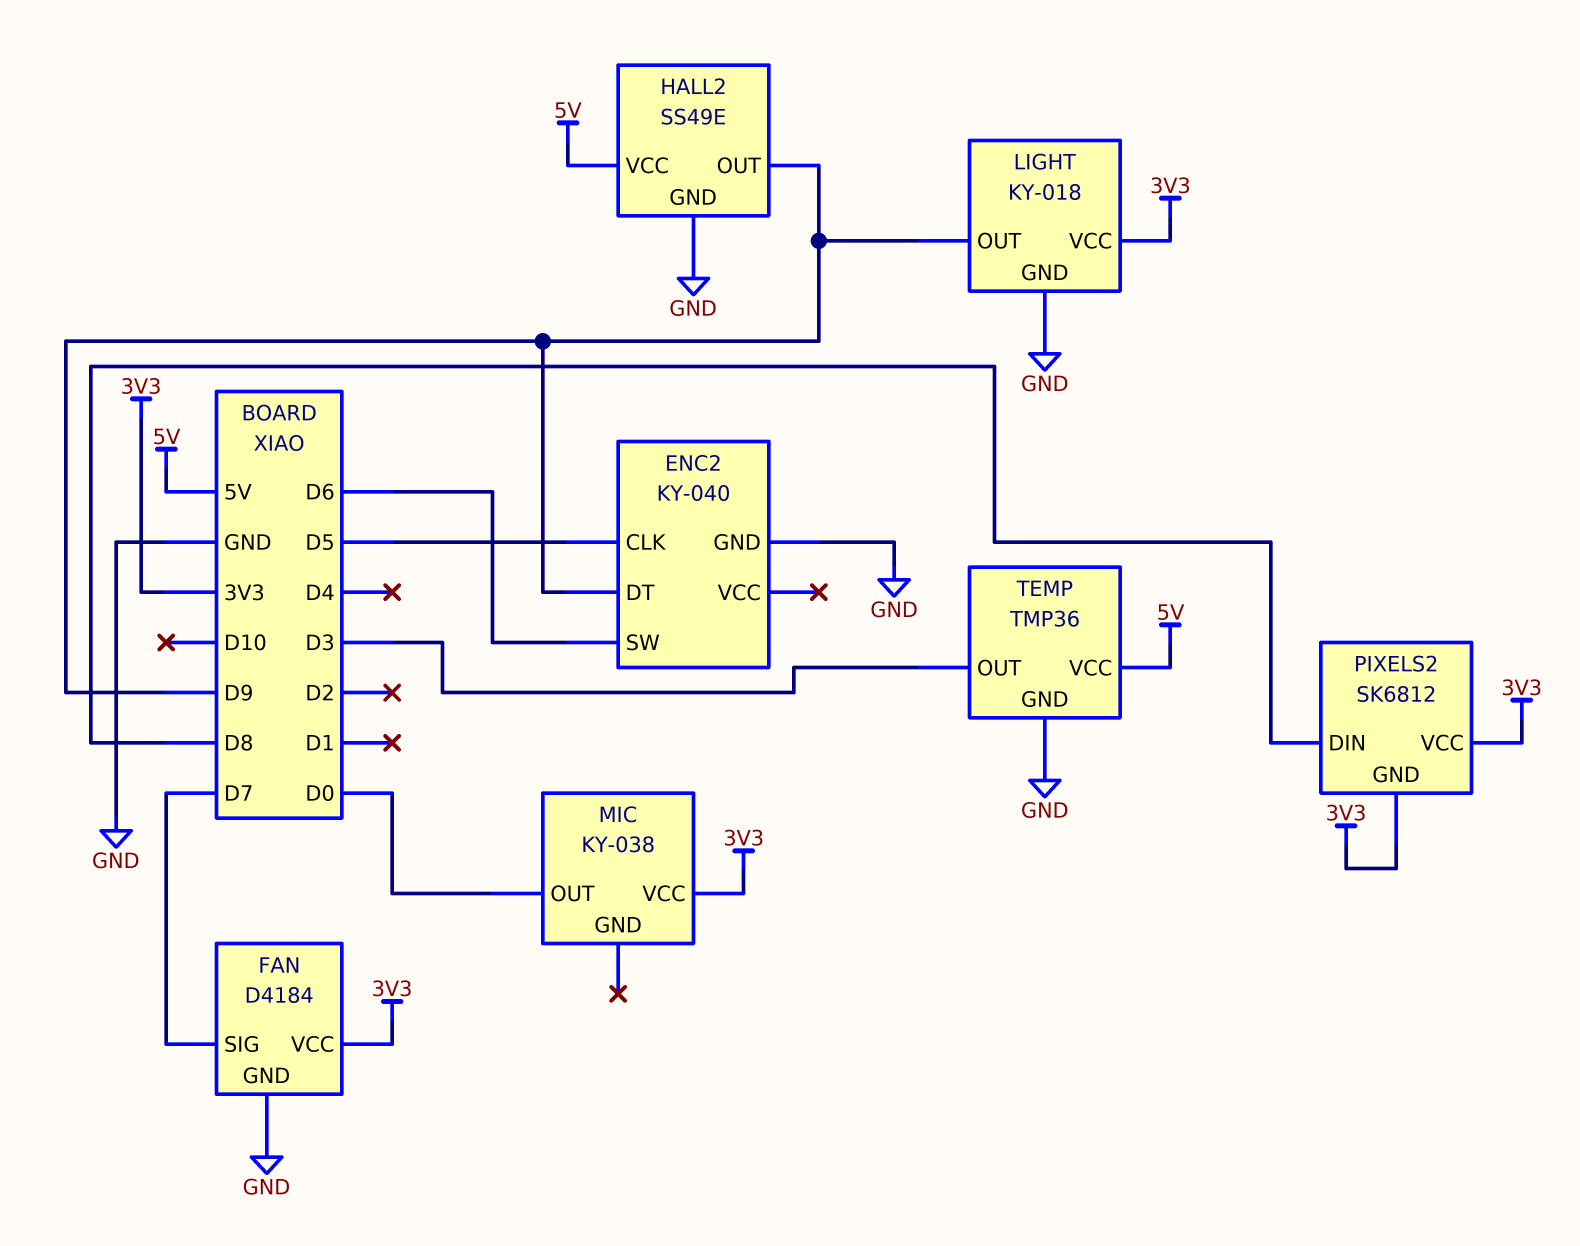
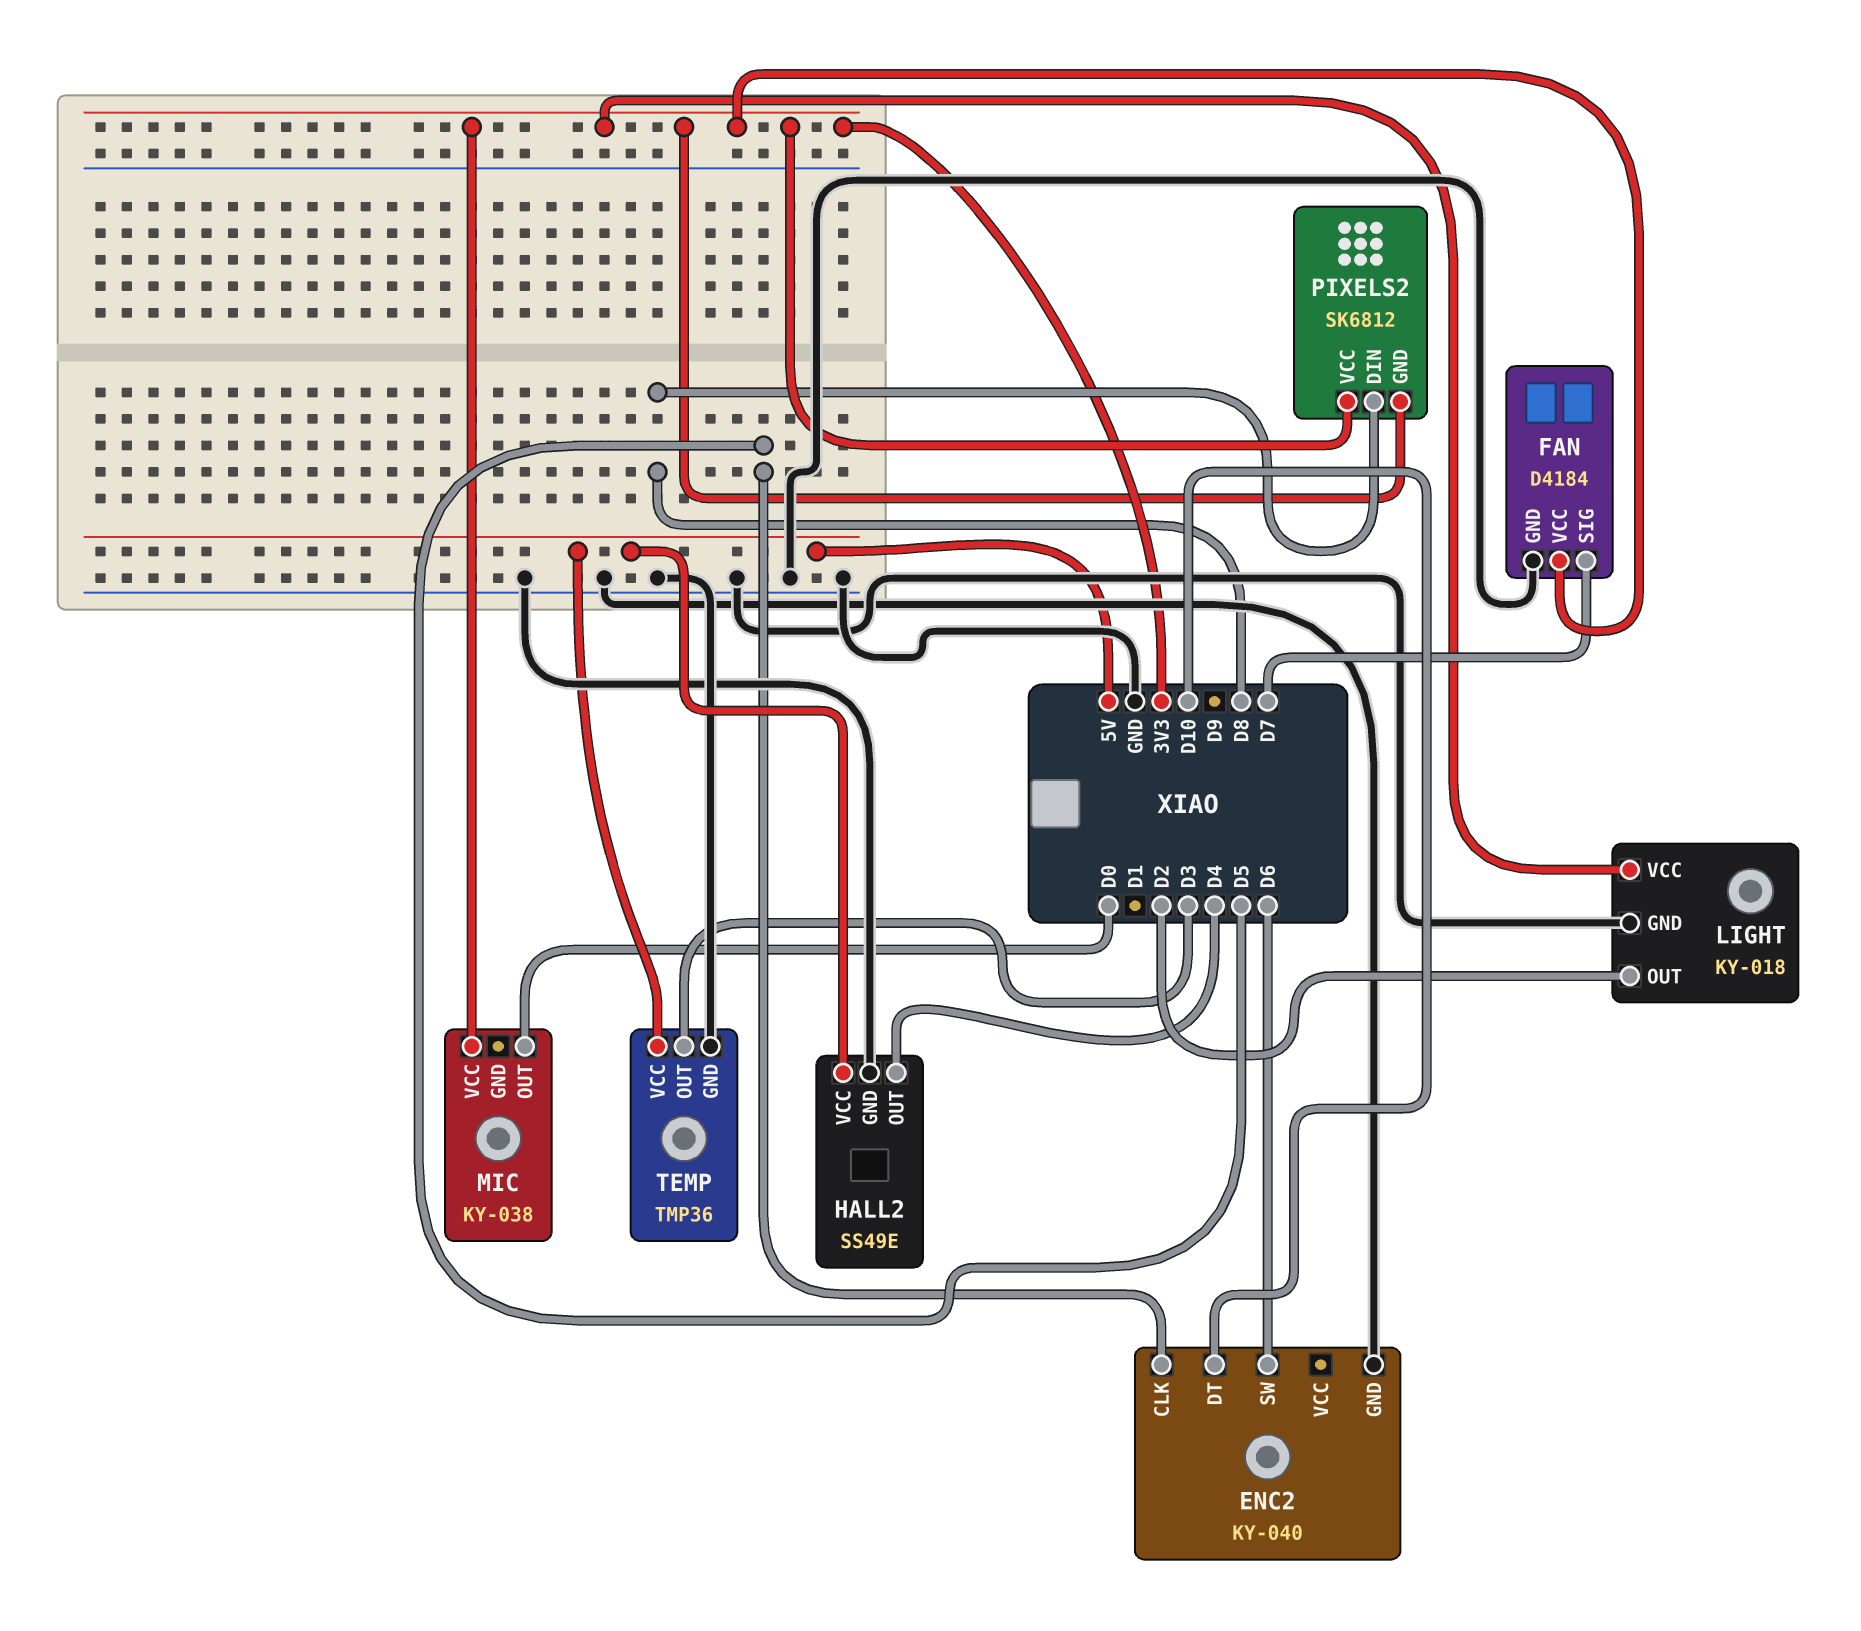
ENC2 pin DT: D9 -> D10
HALL2 pin OUT: D9 -> D4
LIGHT pin OUT: D9 -> D2

